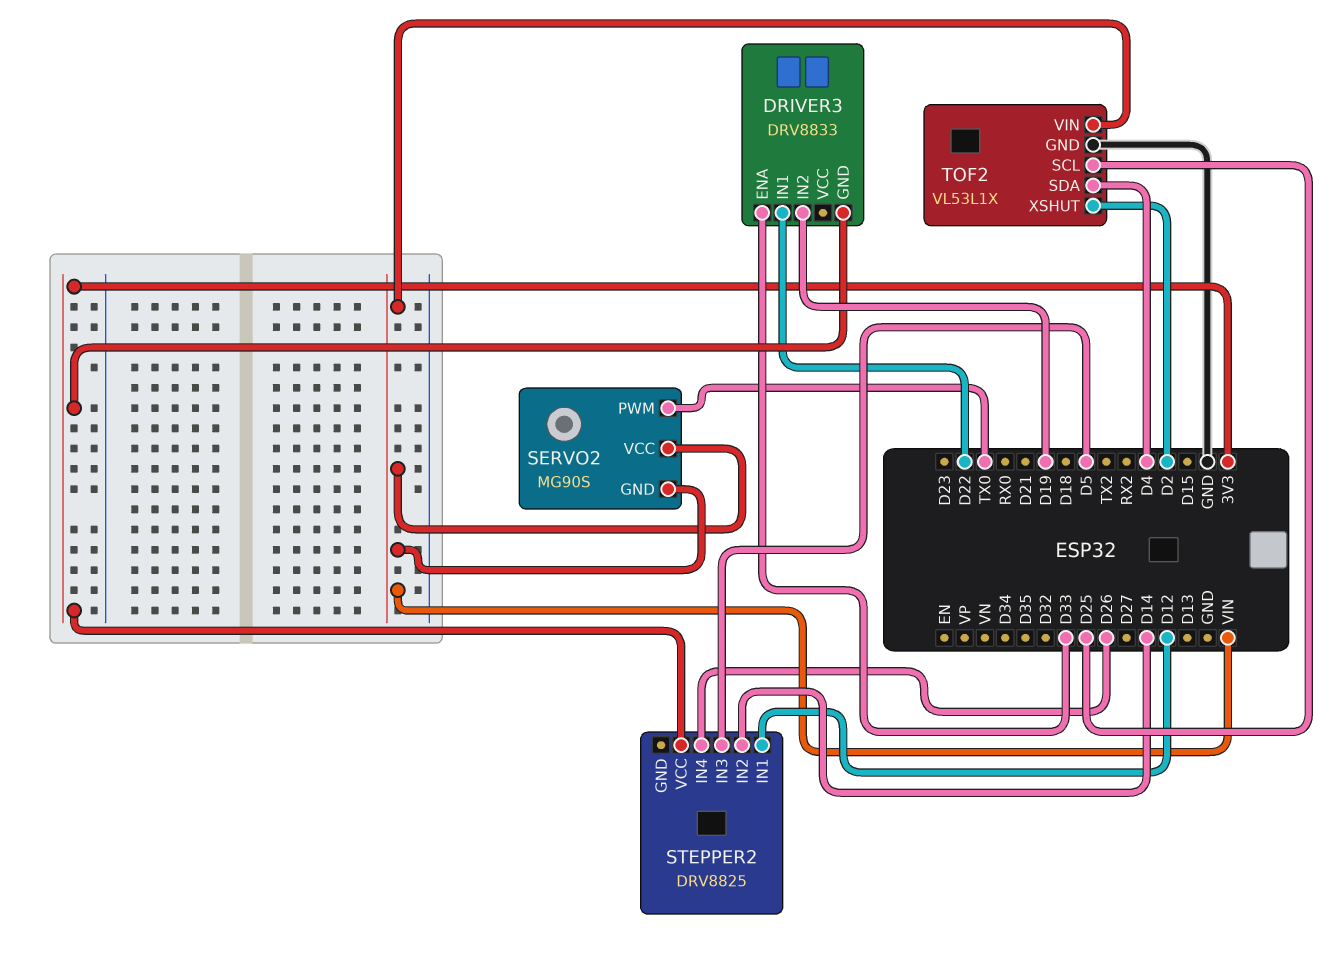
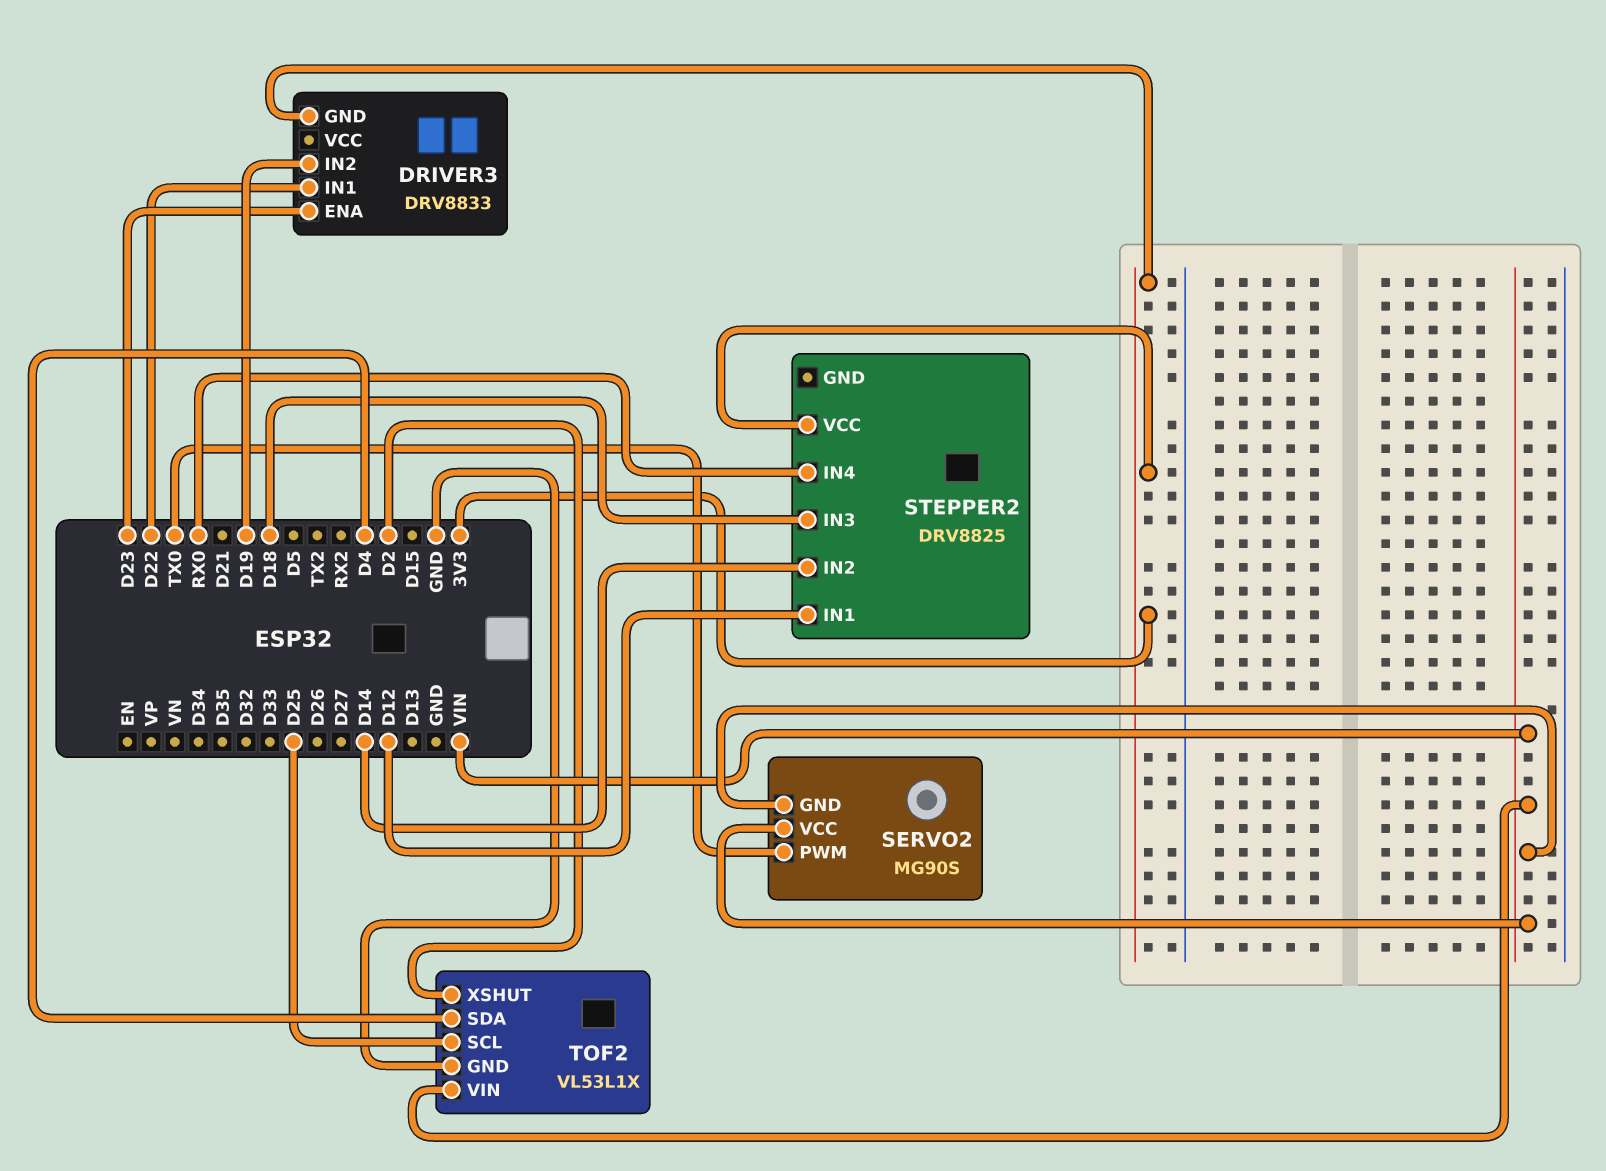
DRIVER3 pin ENA: D33 -> D23
STEPPER2 pin IN3: D5 -> D18
STEPPER2 pin IN4: D26 -> RX0

